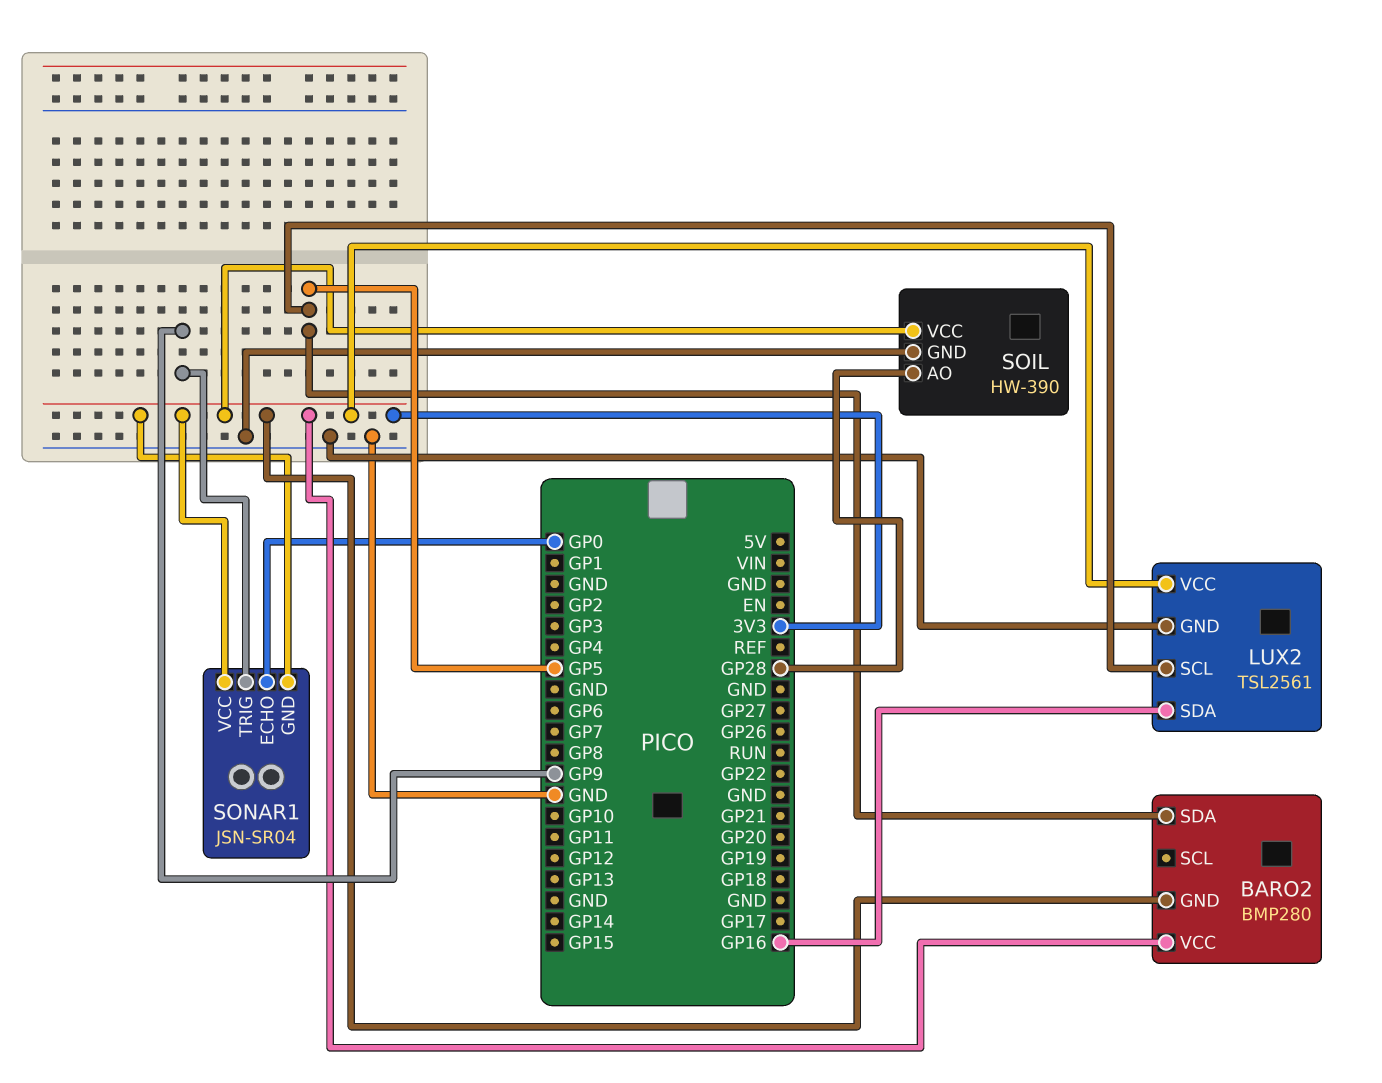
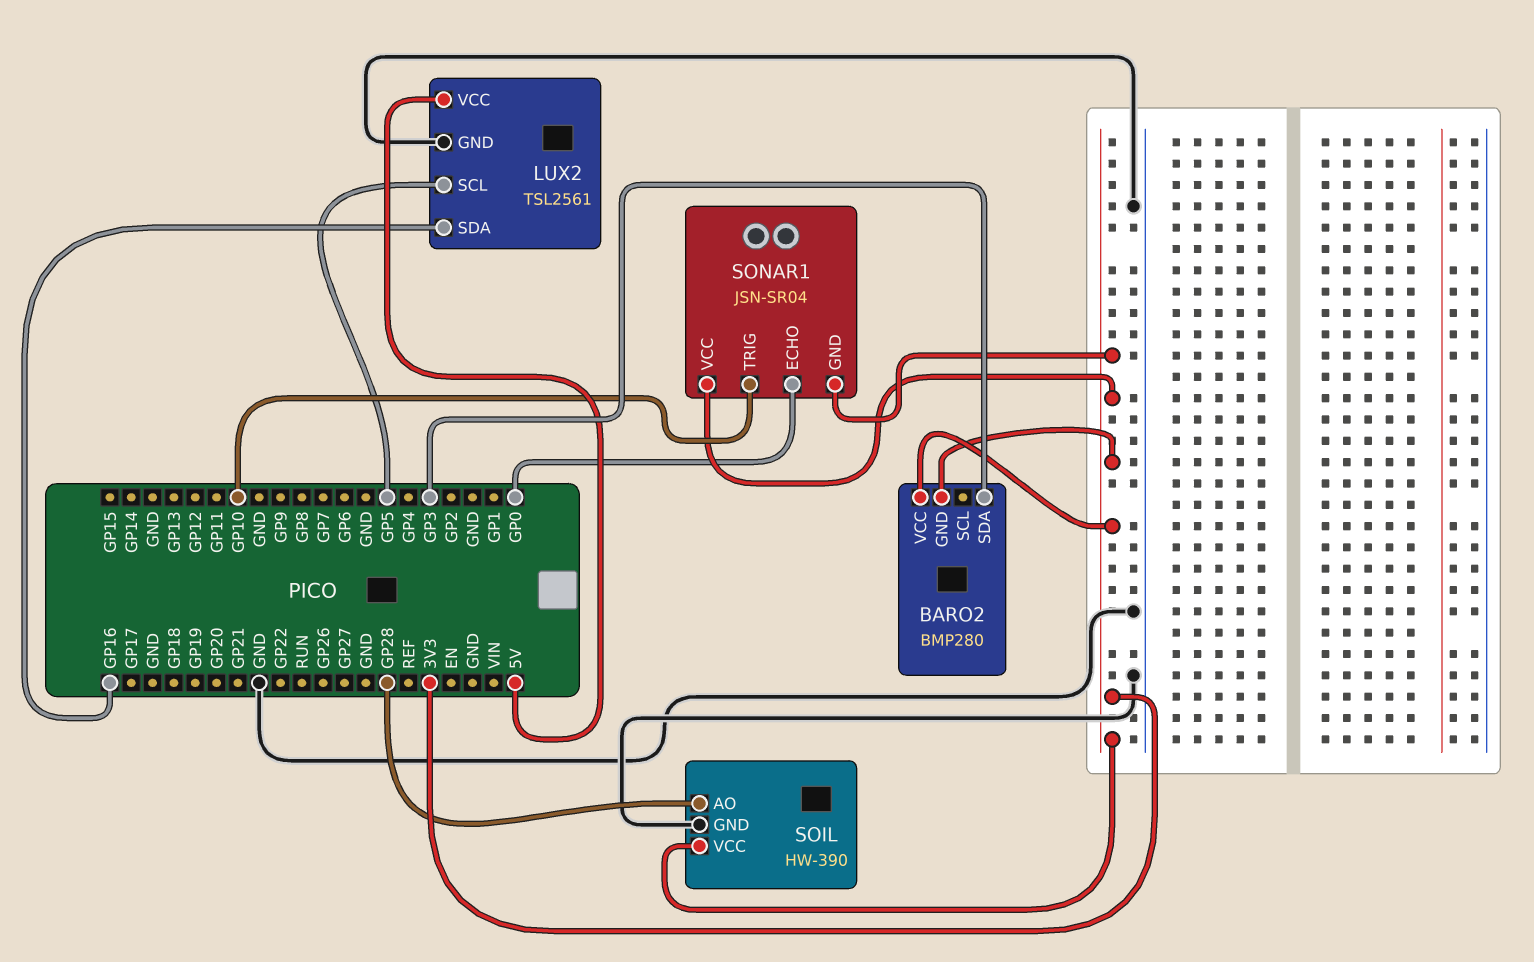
BARO2 pin SDA: GP5 -> GP3
LUX2 pin VCC: 3V3 -> 5V
SONAR1 pin TRIG: GP9 -> GP10

